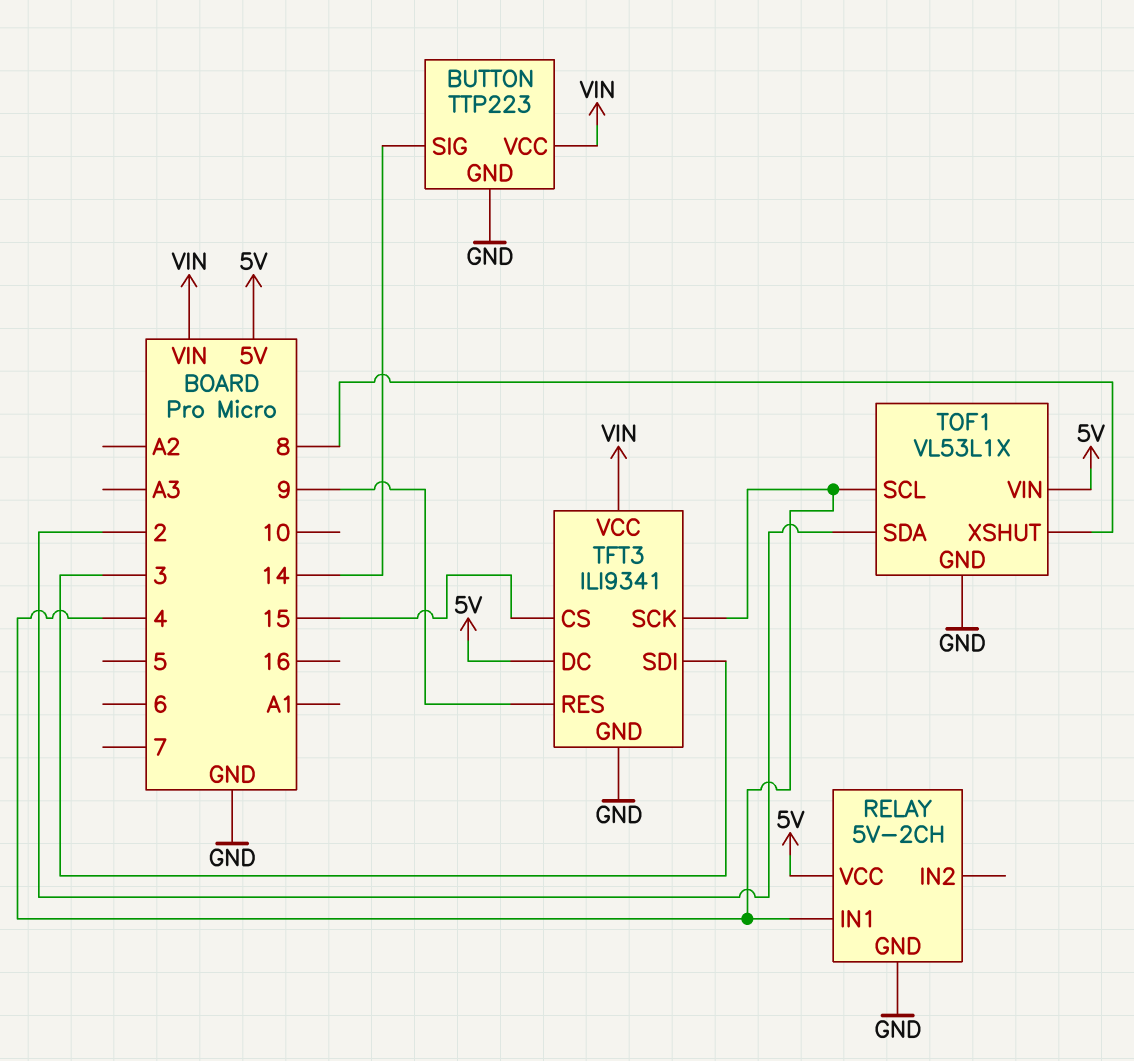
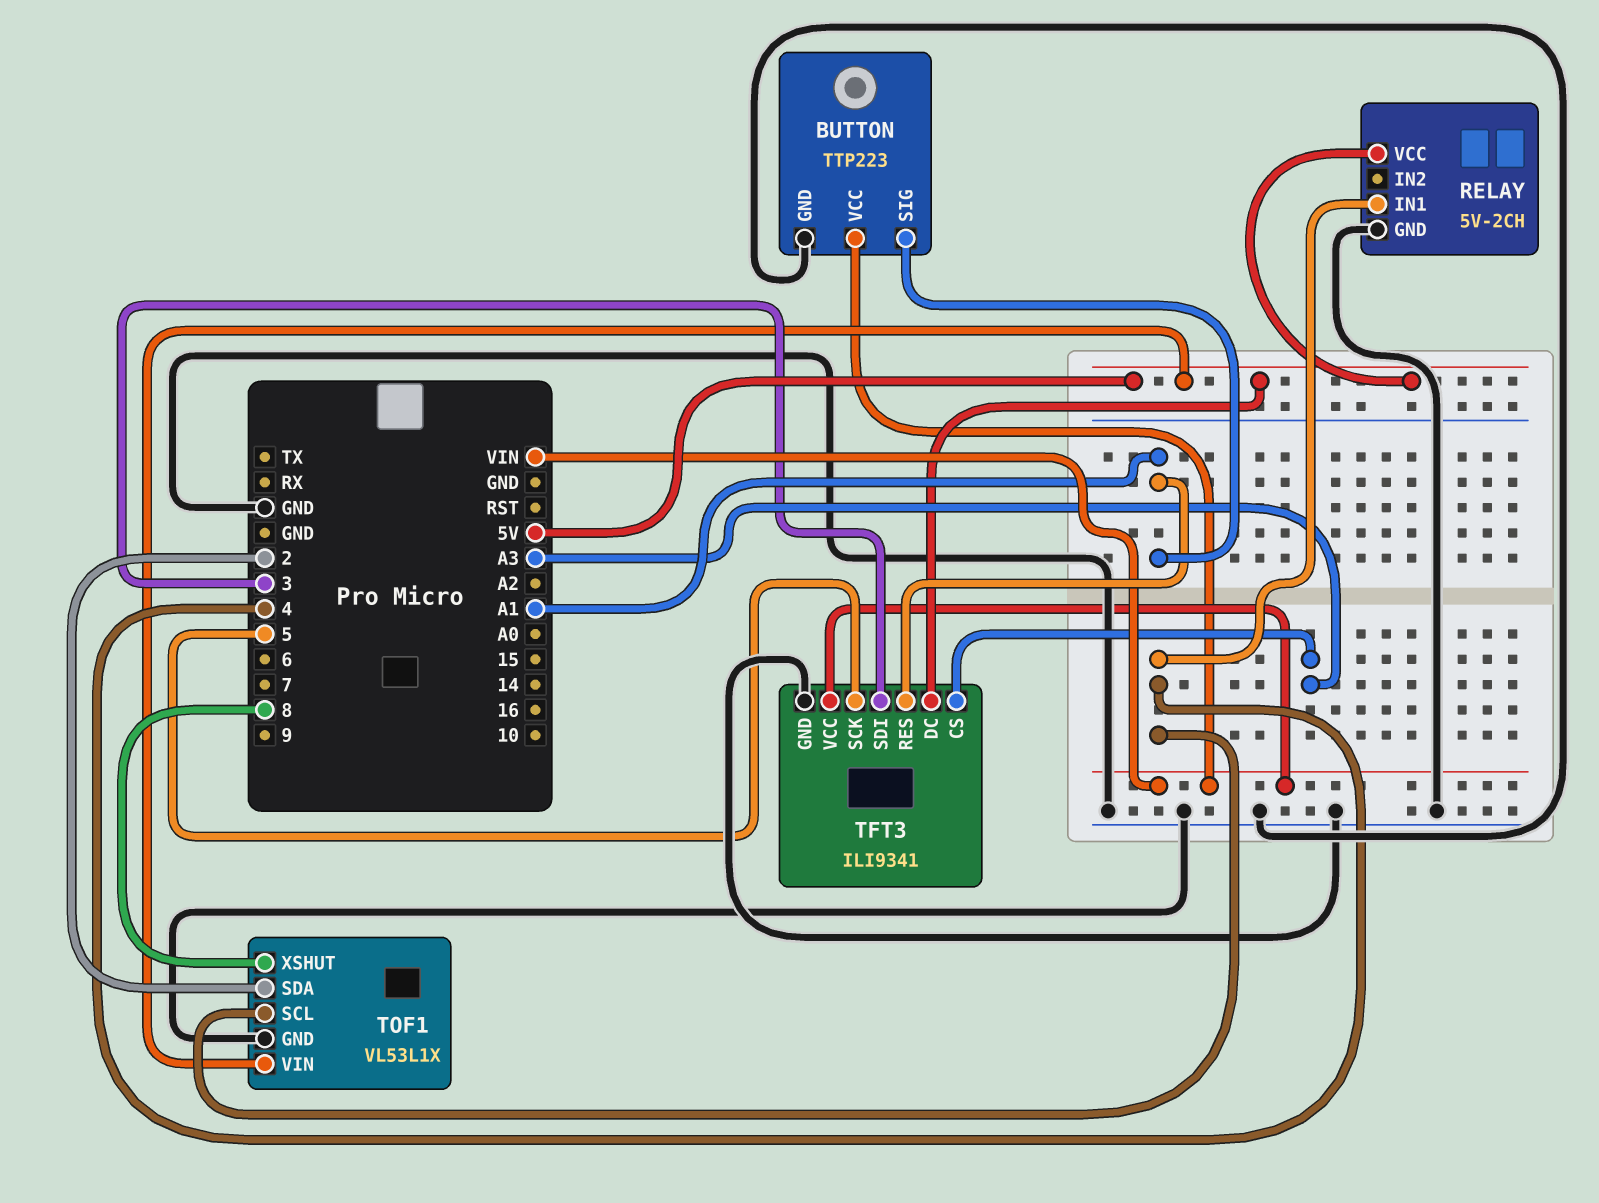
BUTTON pin SIG: 14 -> A1
TFT3 pin CS: 15 -> A3
TFT3 pin RES: 9 -> A1
TFT3 pin SCK: 4 -> 5

